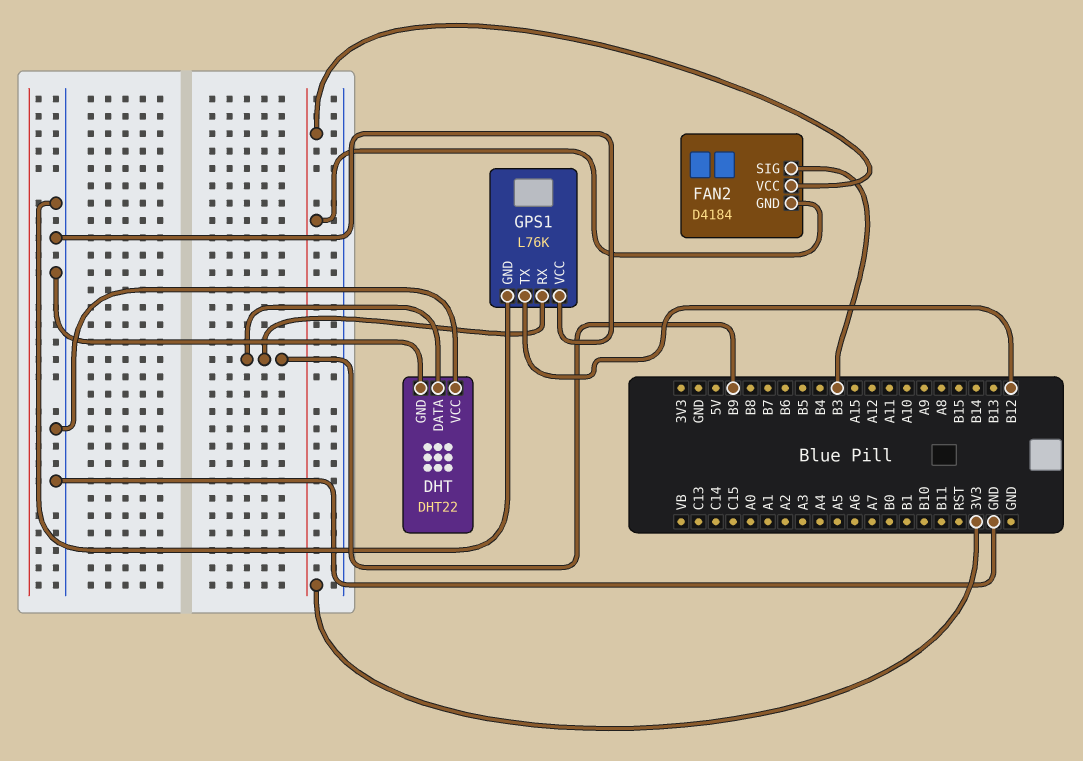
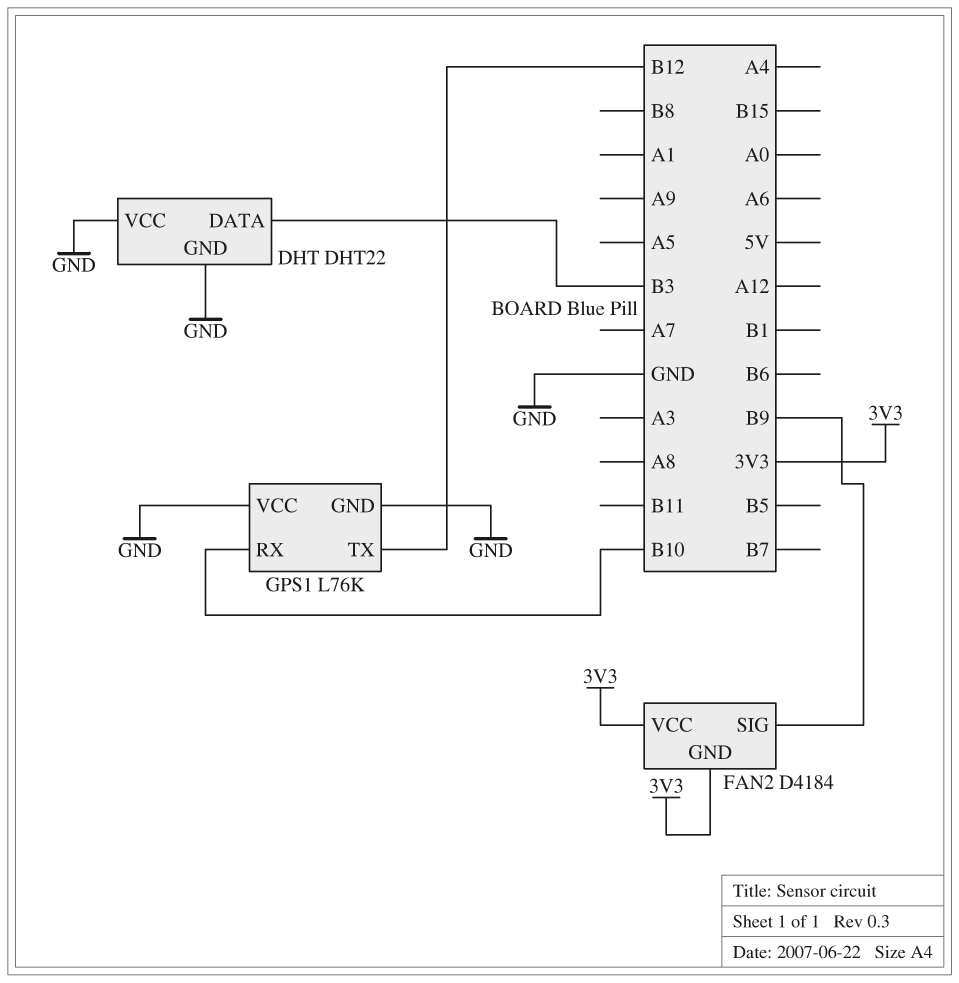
DHT pin DATA: B9 -> B3
FAN2 pin SIG: B3 -> B9
GPS1 pin RX: B9 -> B10

